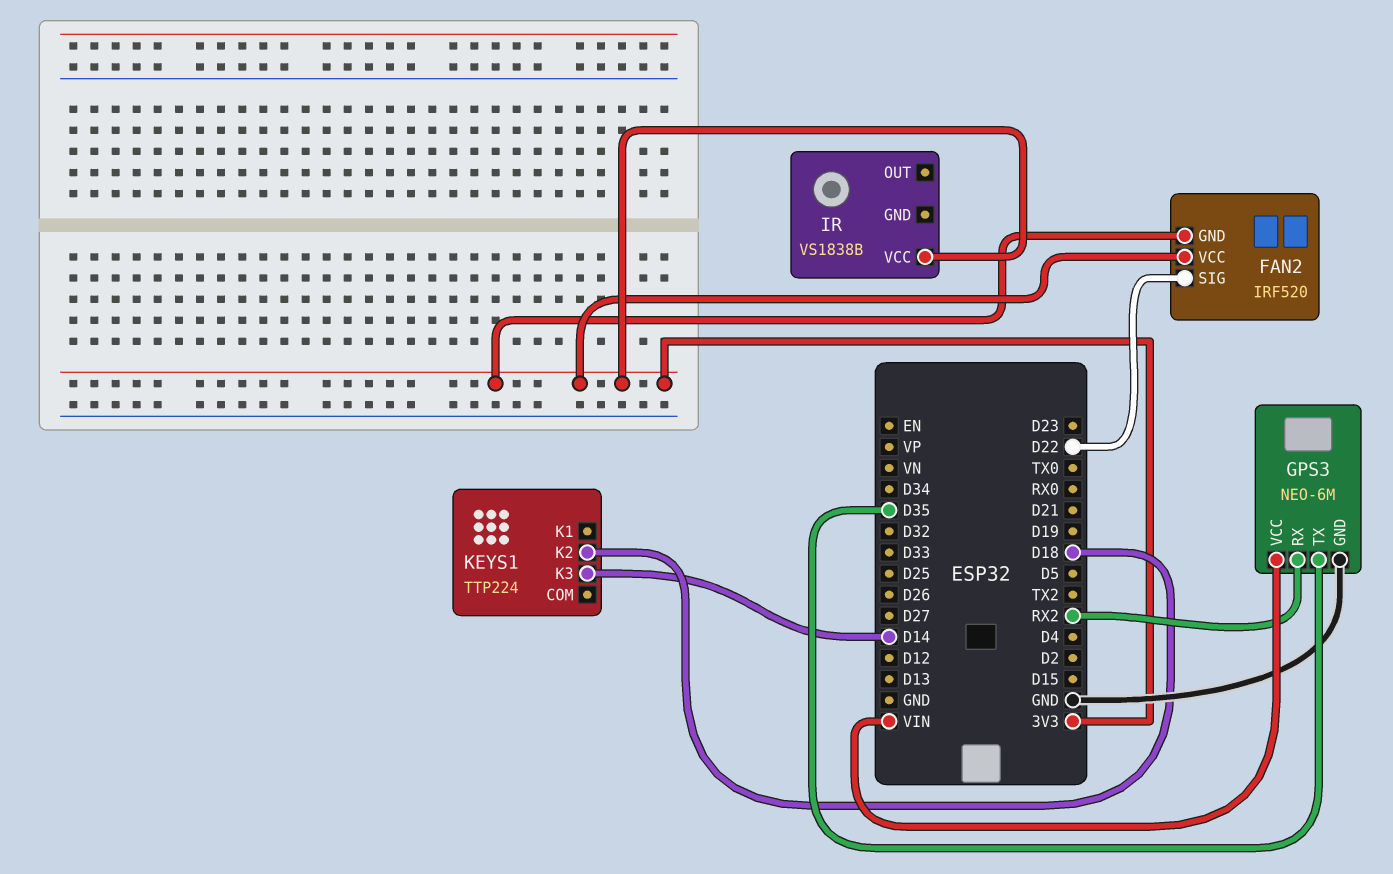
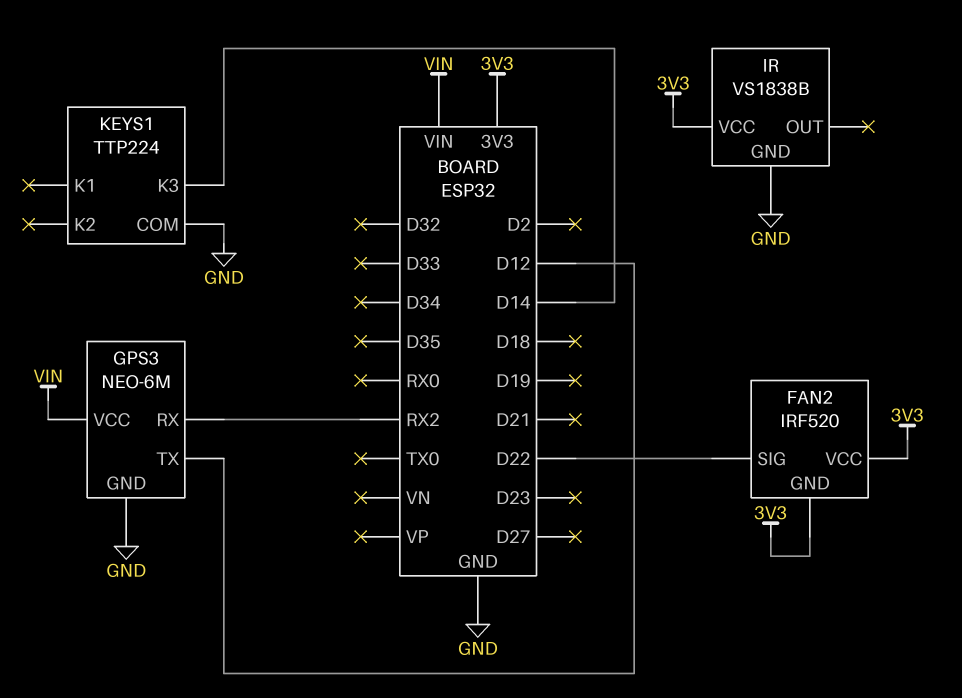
GPS3 pin TX: D35 -> D12
IR pin GND: none -> GND
KEYS1 pin COM: none -> GND
KEYS1 pin K2: D18 -> none

